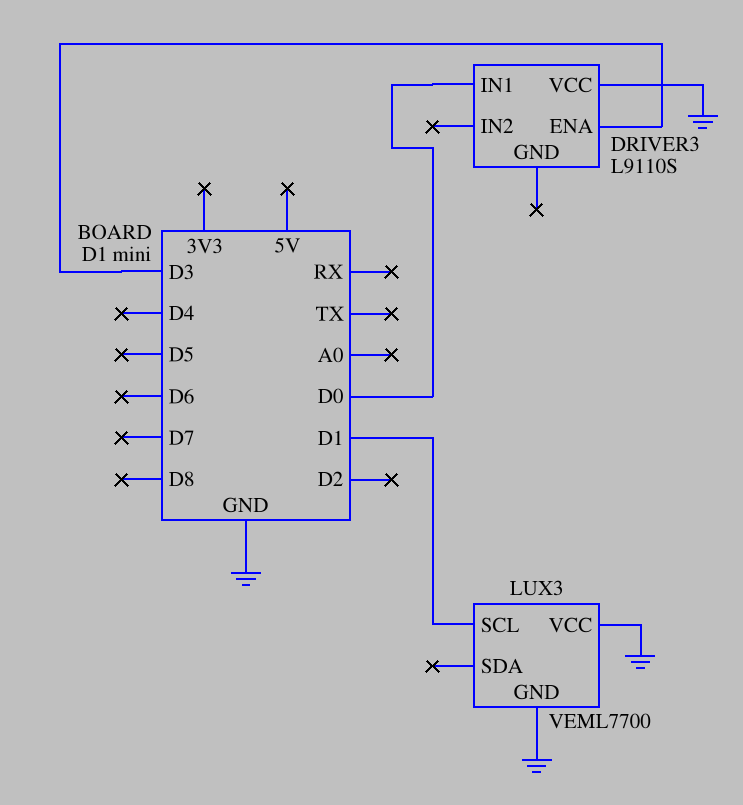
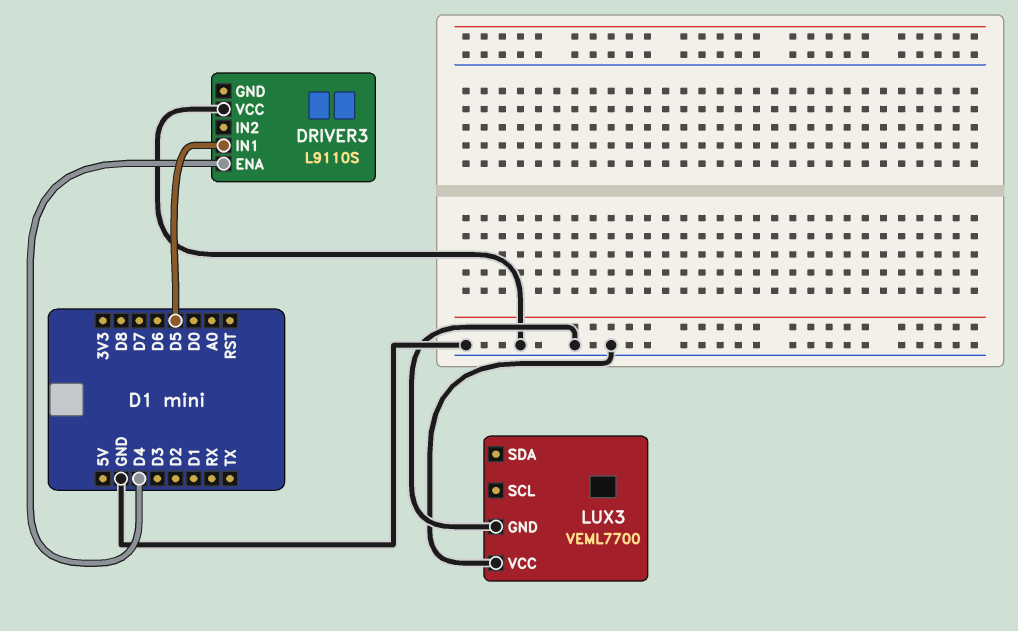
DRIVER3 pin ENA: D3 -> D4
DRIVER3 pin IN1: D0 -> D5
LUX3 pin SCL: D1 -> none

